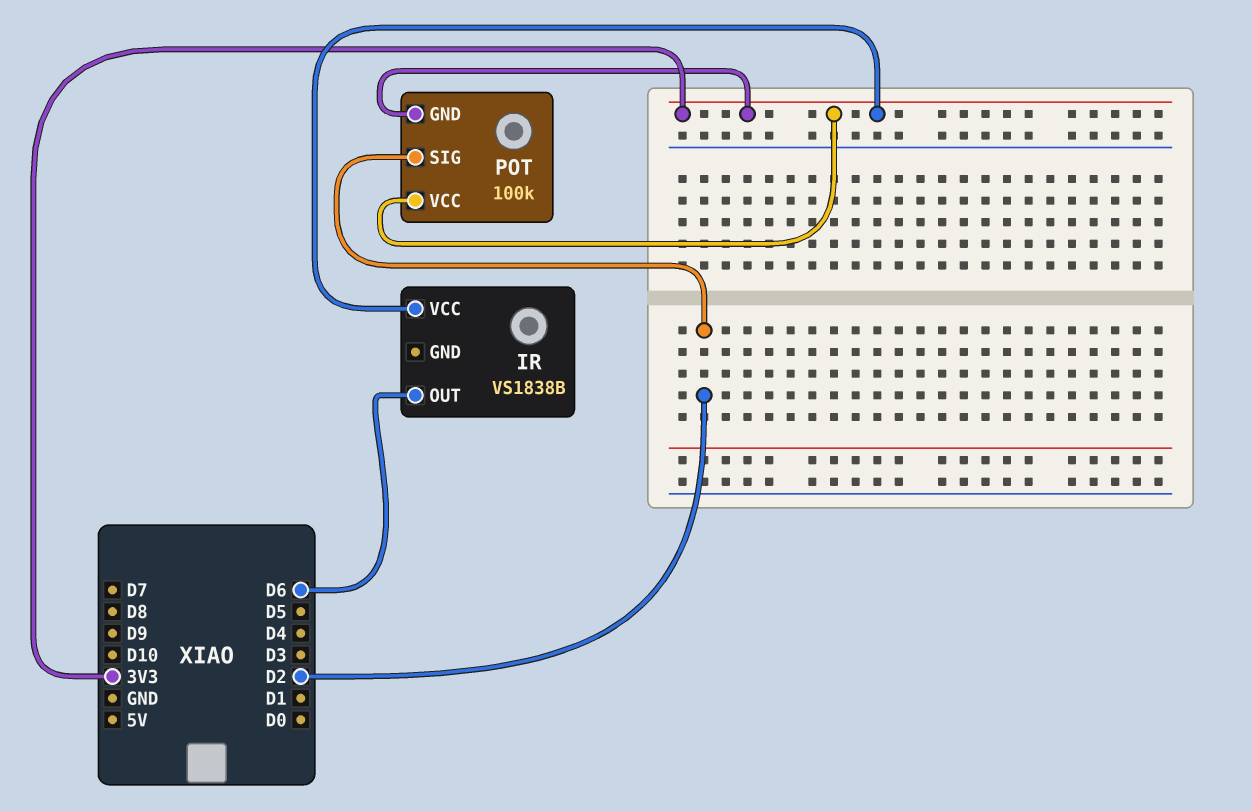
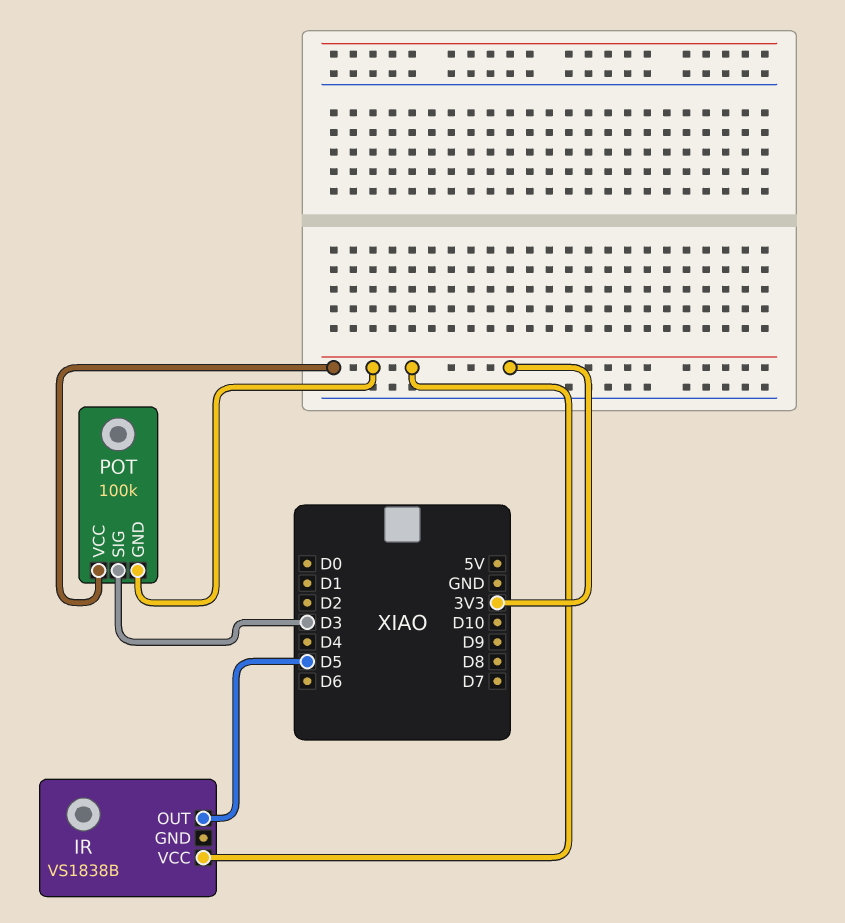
IR pin OUT: D6 -> D5
POT pin SIG: D2 -> D3

